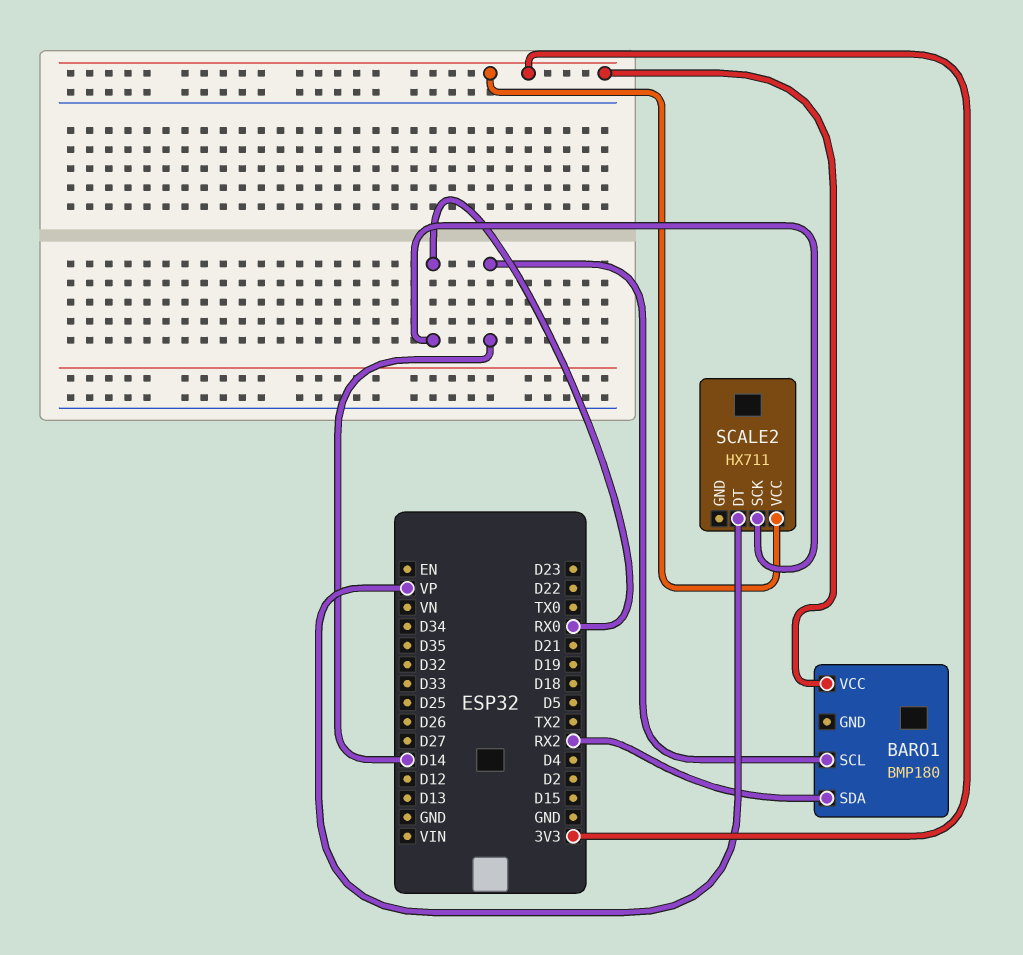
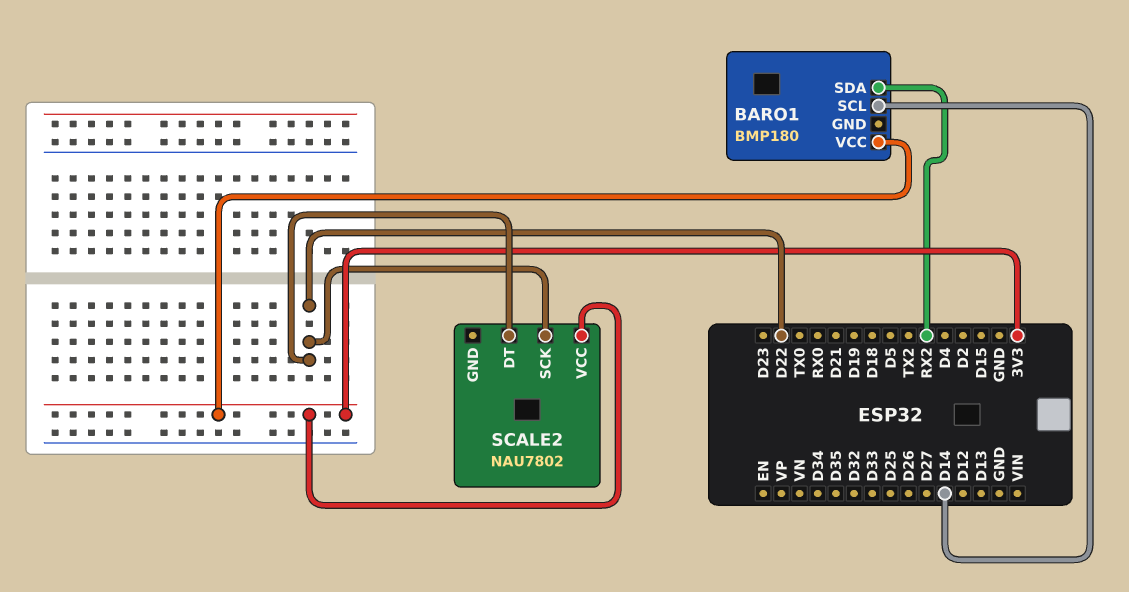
SCALE2: HX711 -> NAU7802
SCALE2 pin DT: VP -> D22
SCALE2 pin SCK: RX0 -> D22

